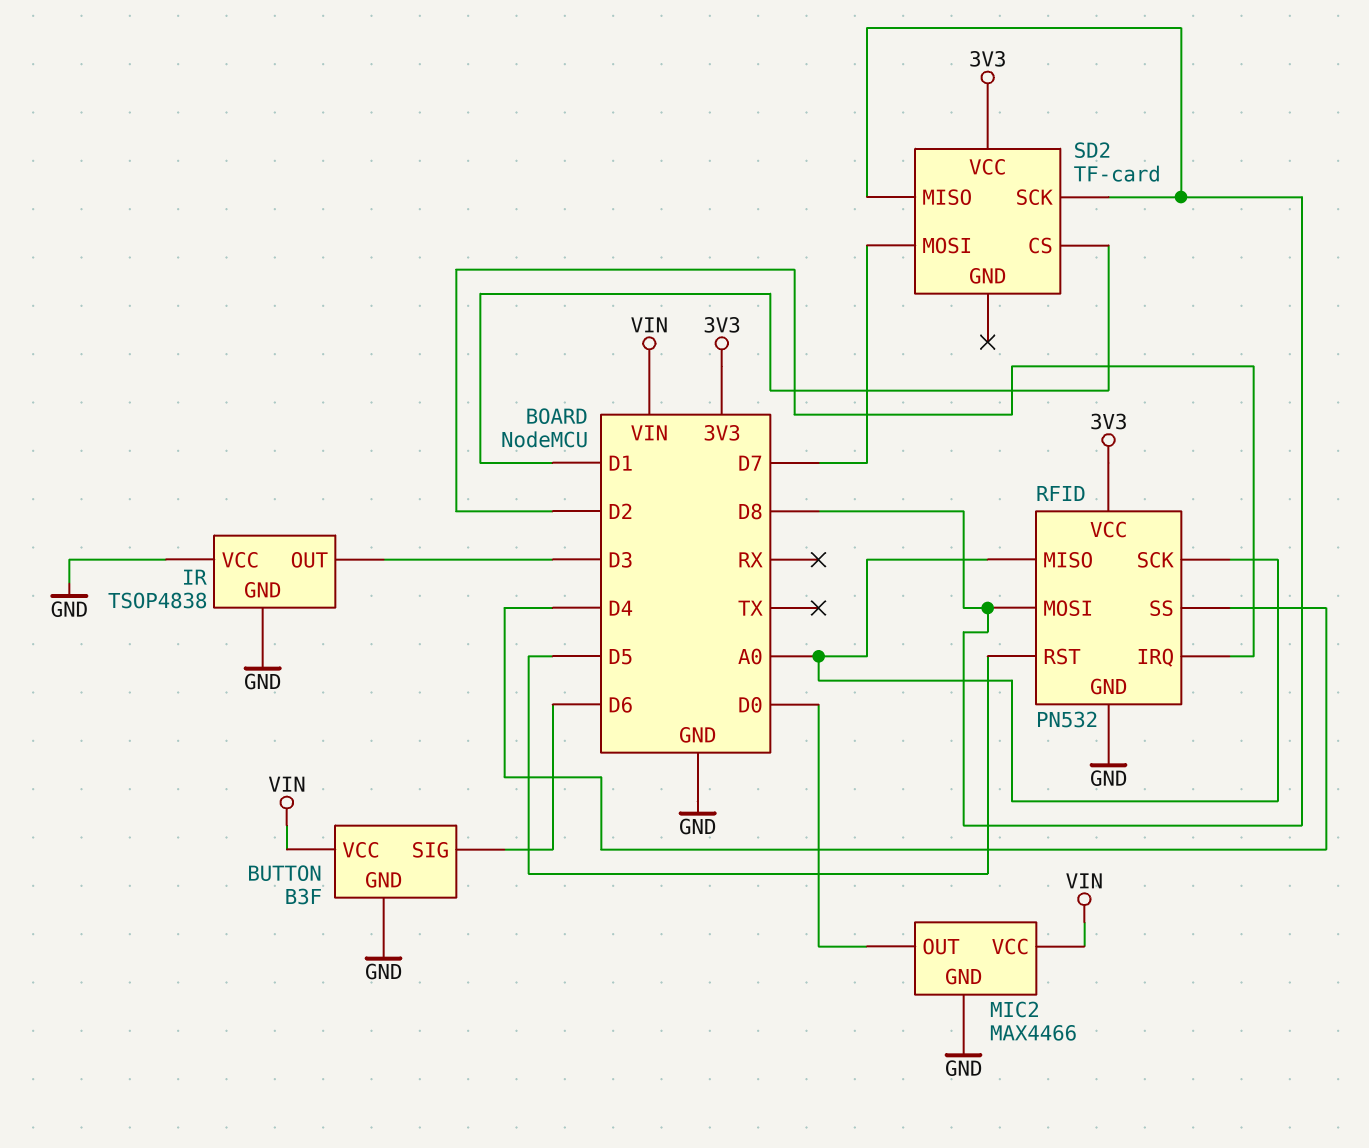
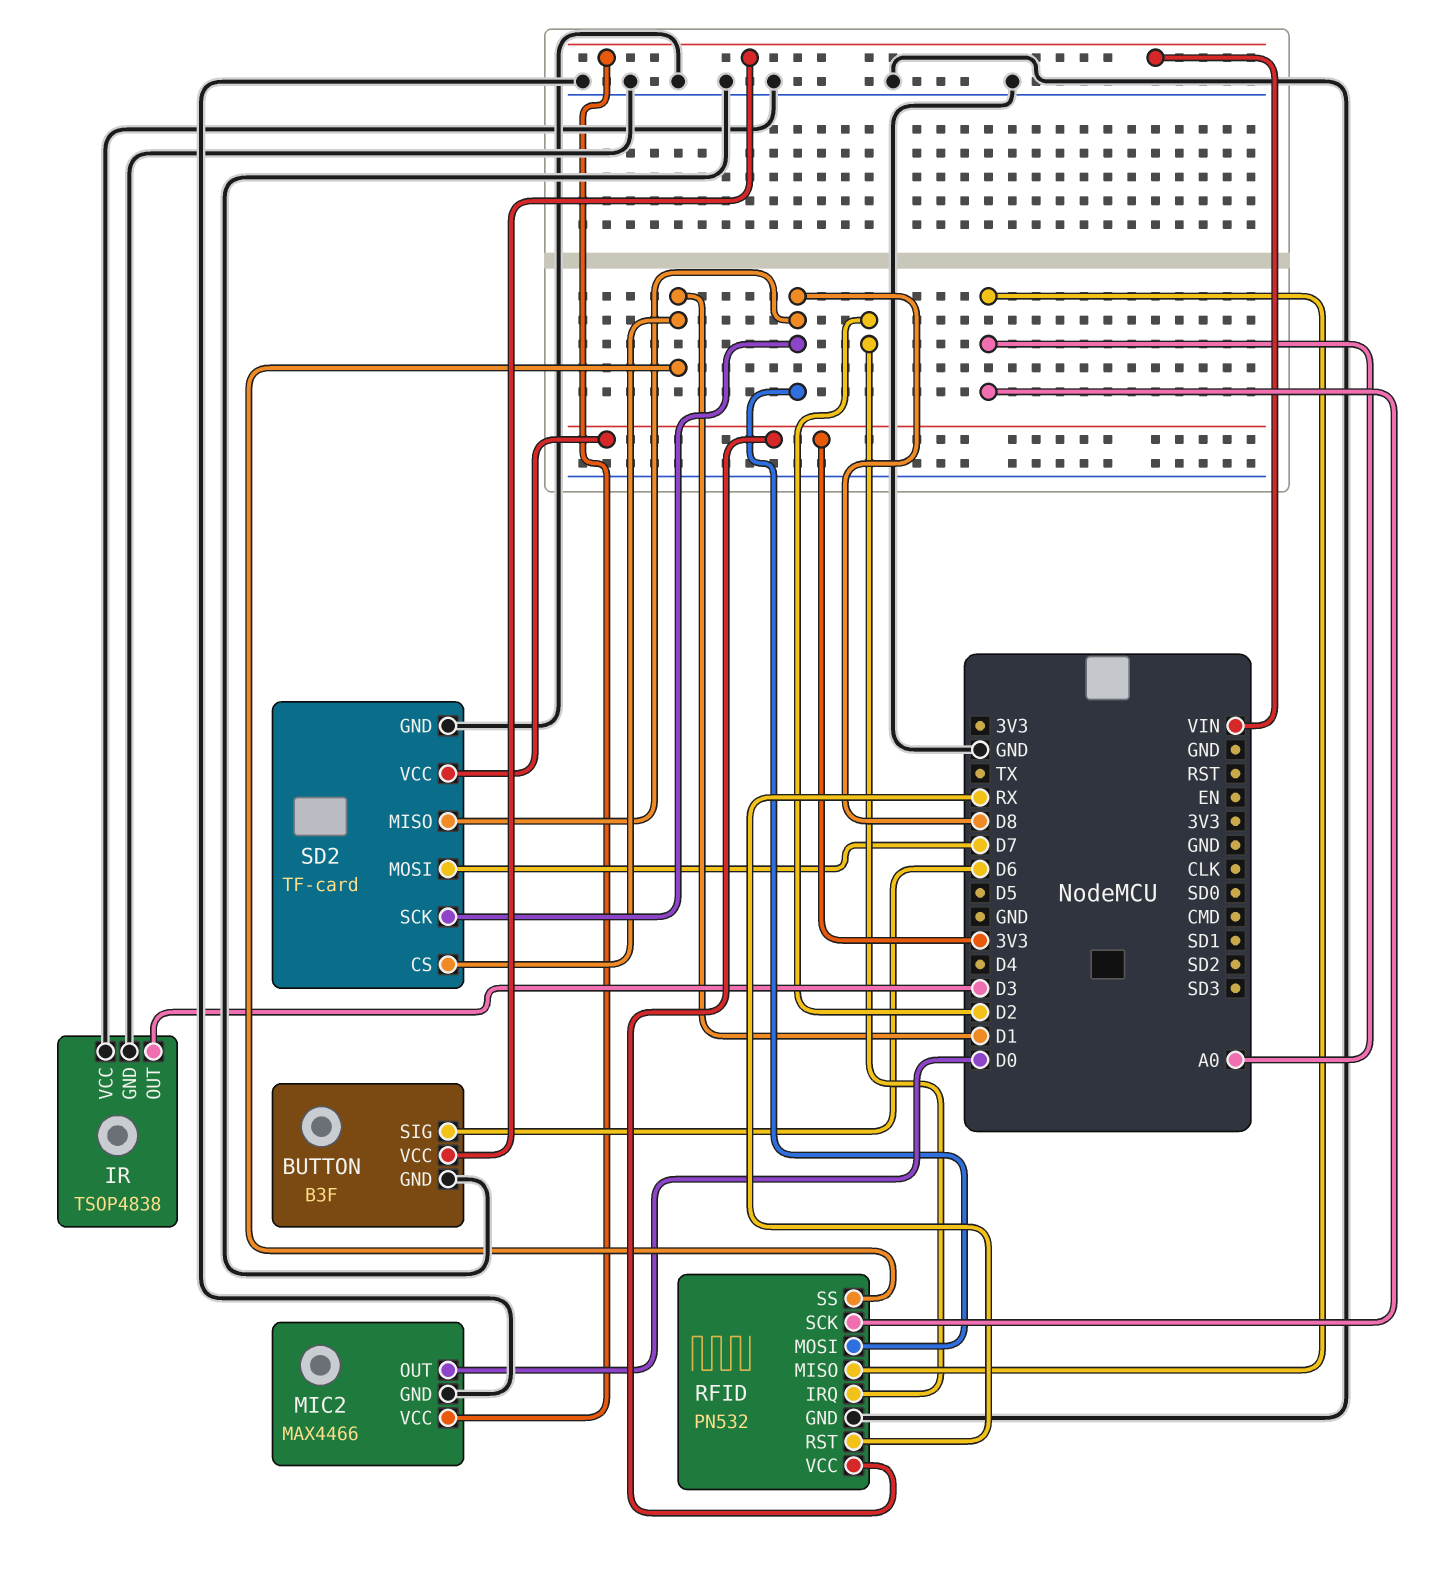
RFID pin RST: D5 -> RX
RFID pin SS: D4 -> D1
SD2 pin GND: none -> GND

